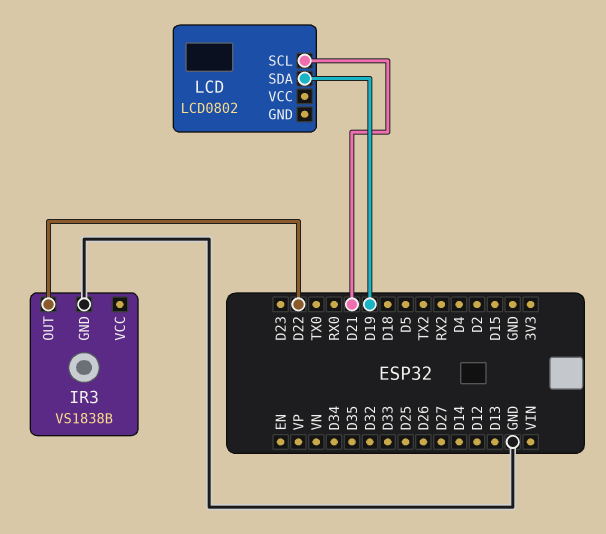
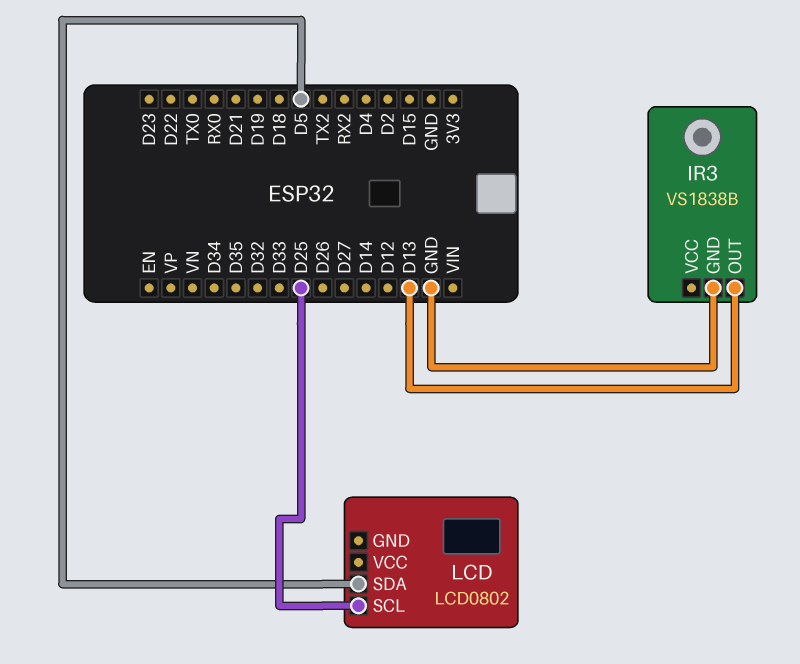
IR3 pin OUT: D22 -> D13
LCD pin SCL: D21 -> D25
LCD pin SDA: D19 -> D5

